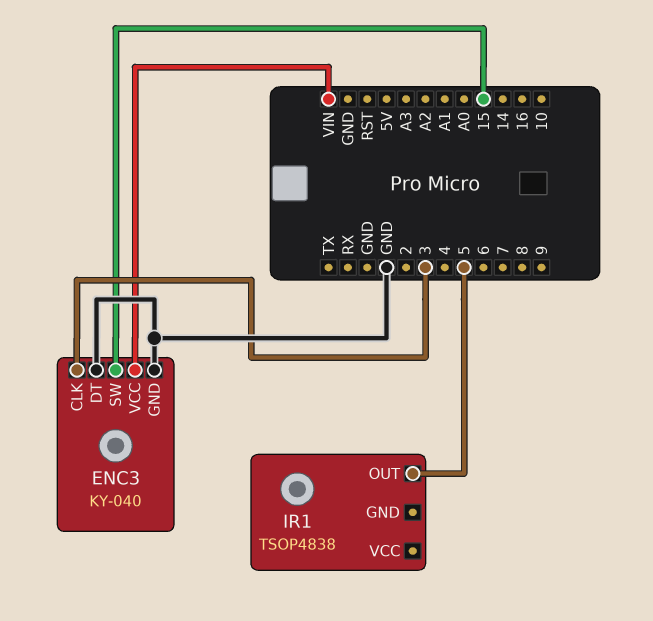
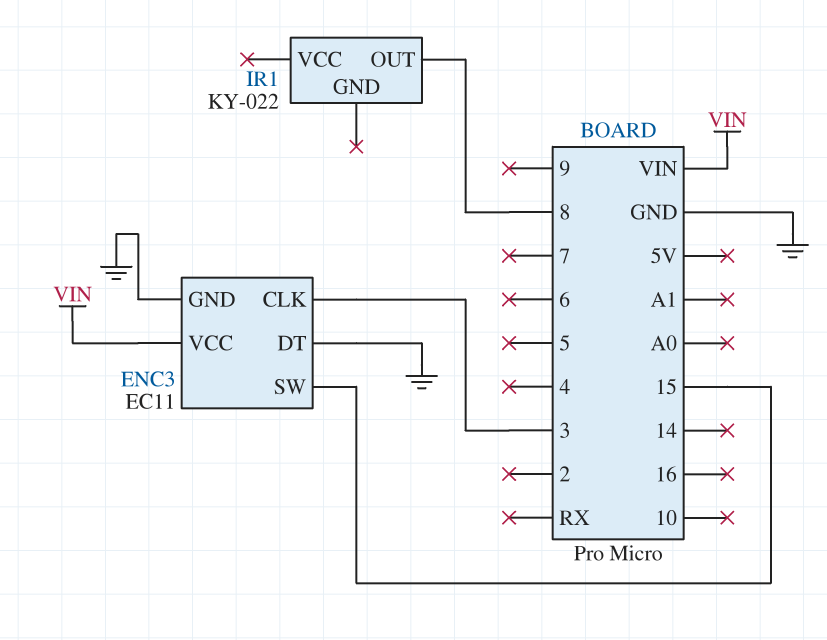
ENC3: KY-040 -> EC11
IR1: TSOP4838 -> KY-022
IR1 pin OUT: 5 -> 8

